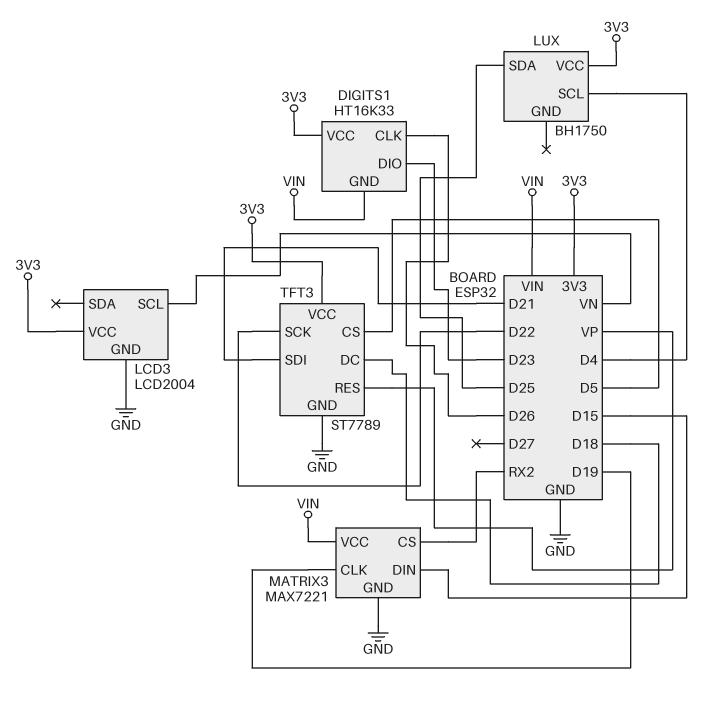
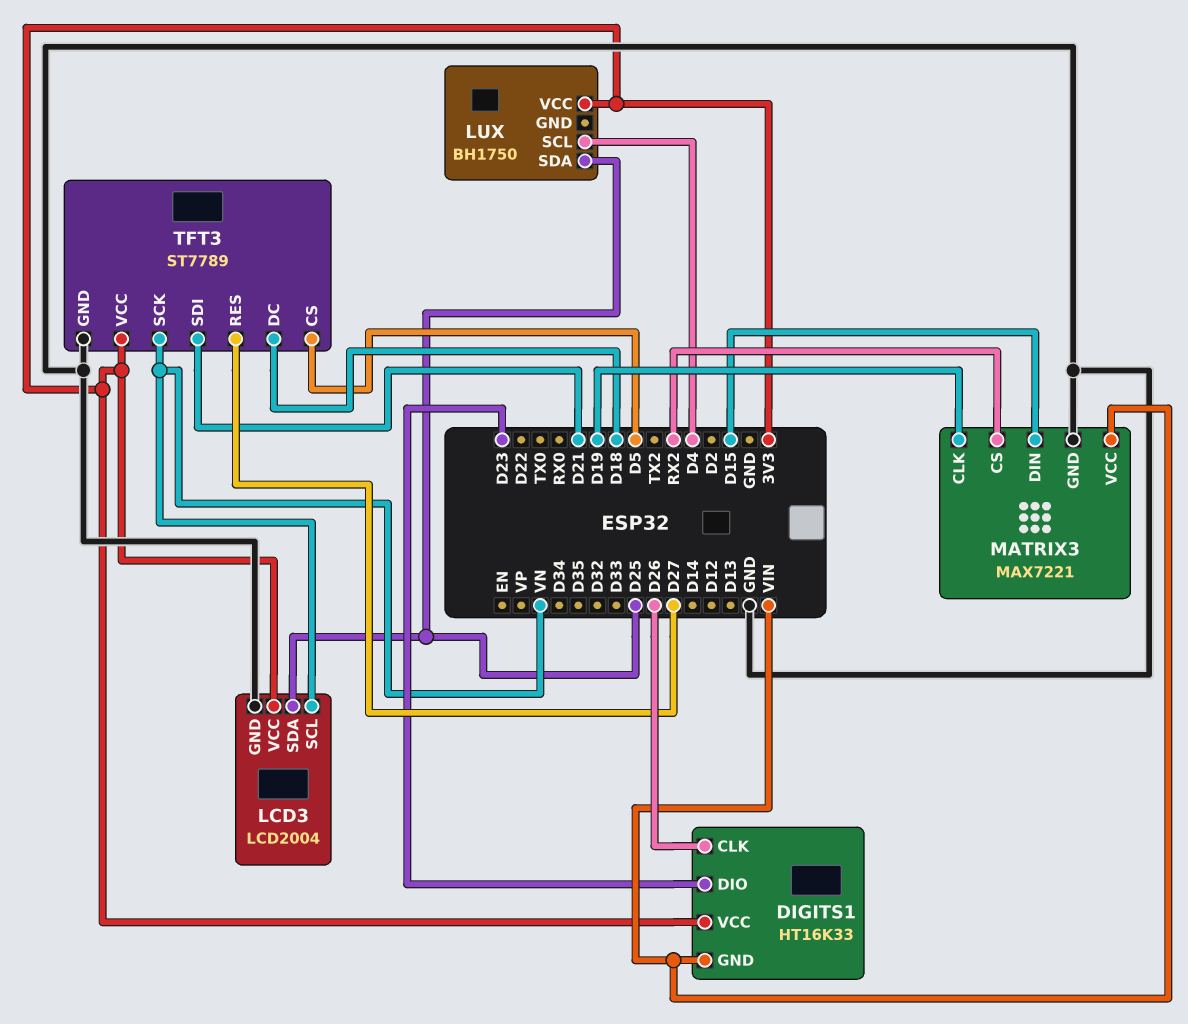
LCD3 pin SDA: none -> D25
TFT3 pin RES: VP -> D27
TFT3 pin SCK: D22 -> VN

